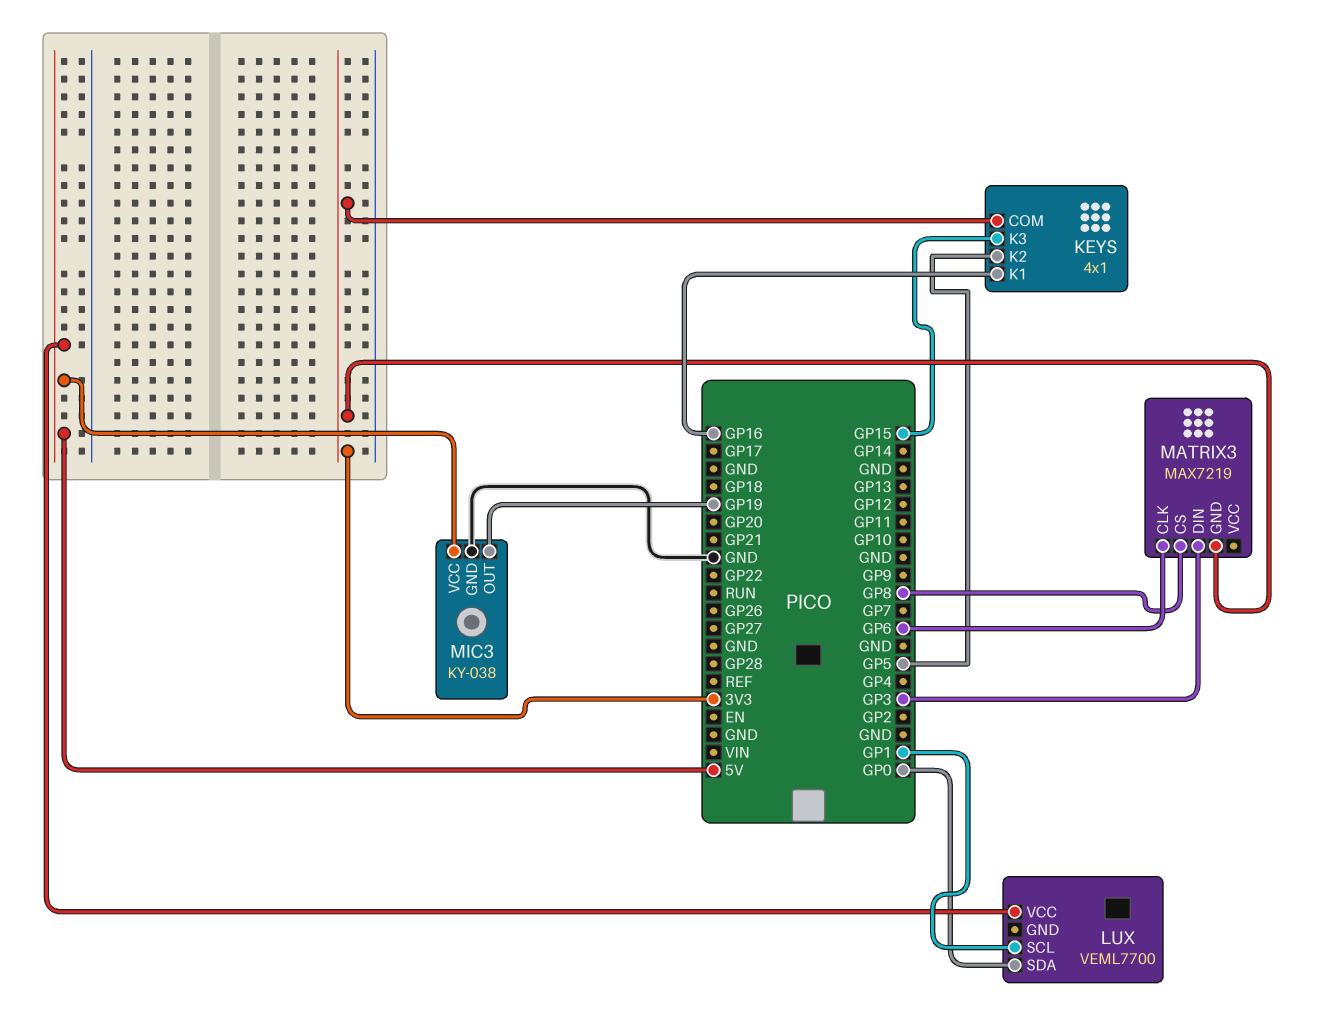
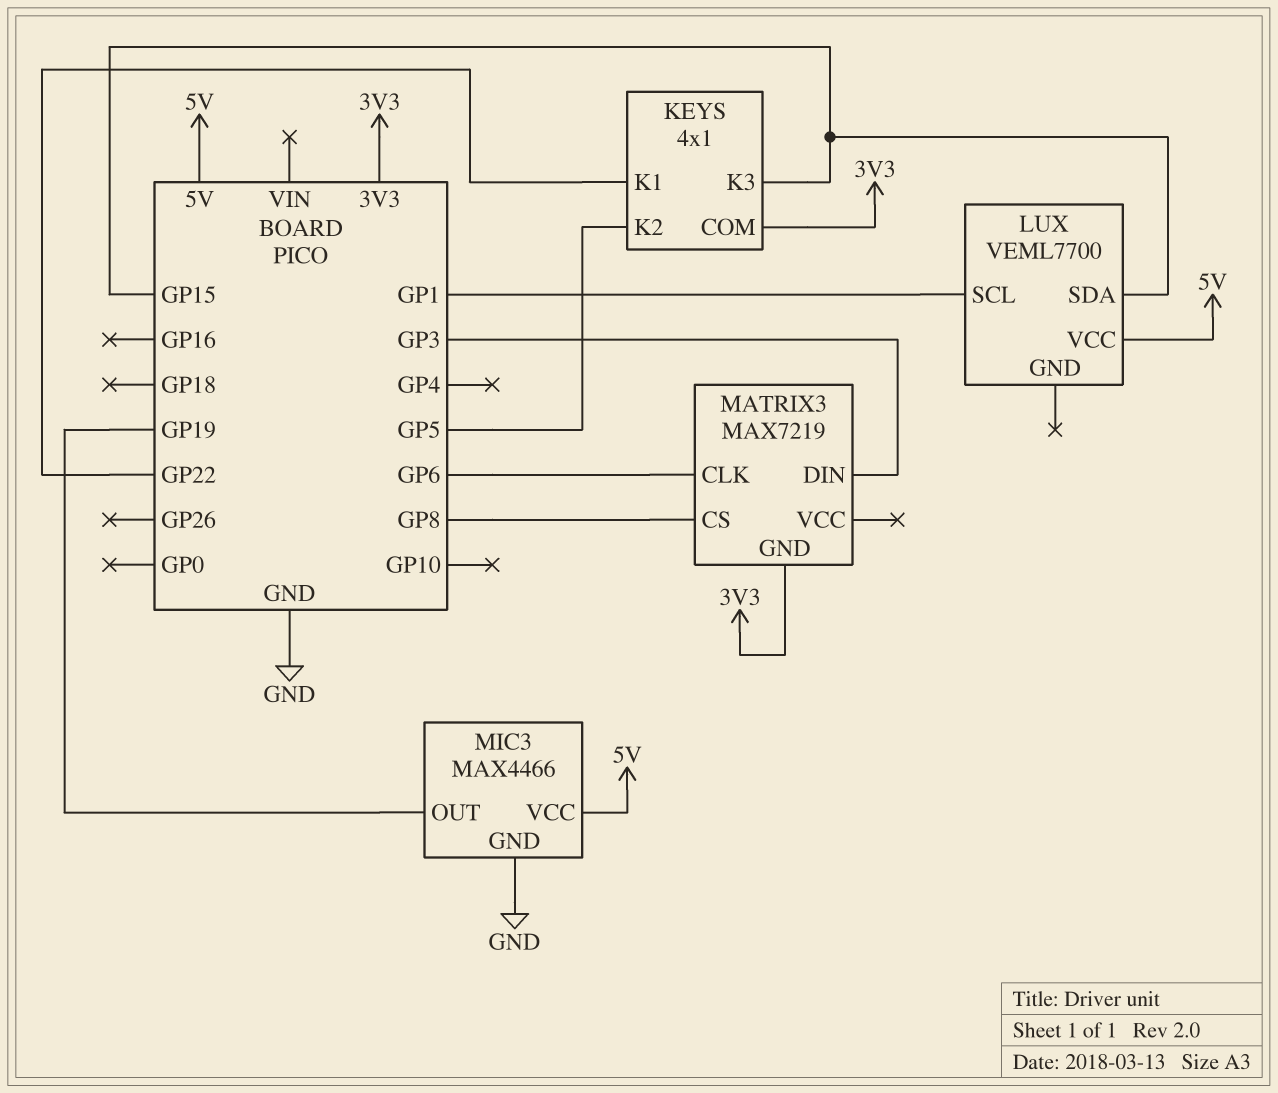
KEYS pin K1: GP16 -> GP22
LUX pin SDA: GP0 -> GP15
MIC3: KY-038 -> MAX4466

